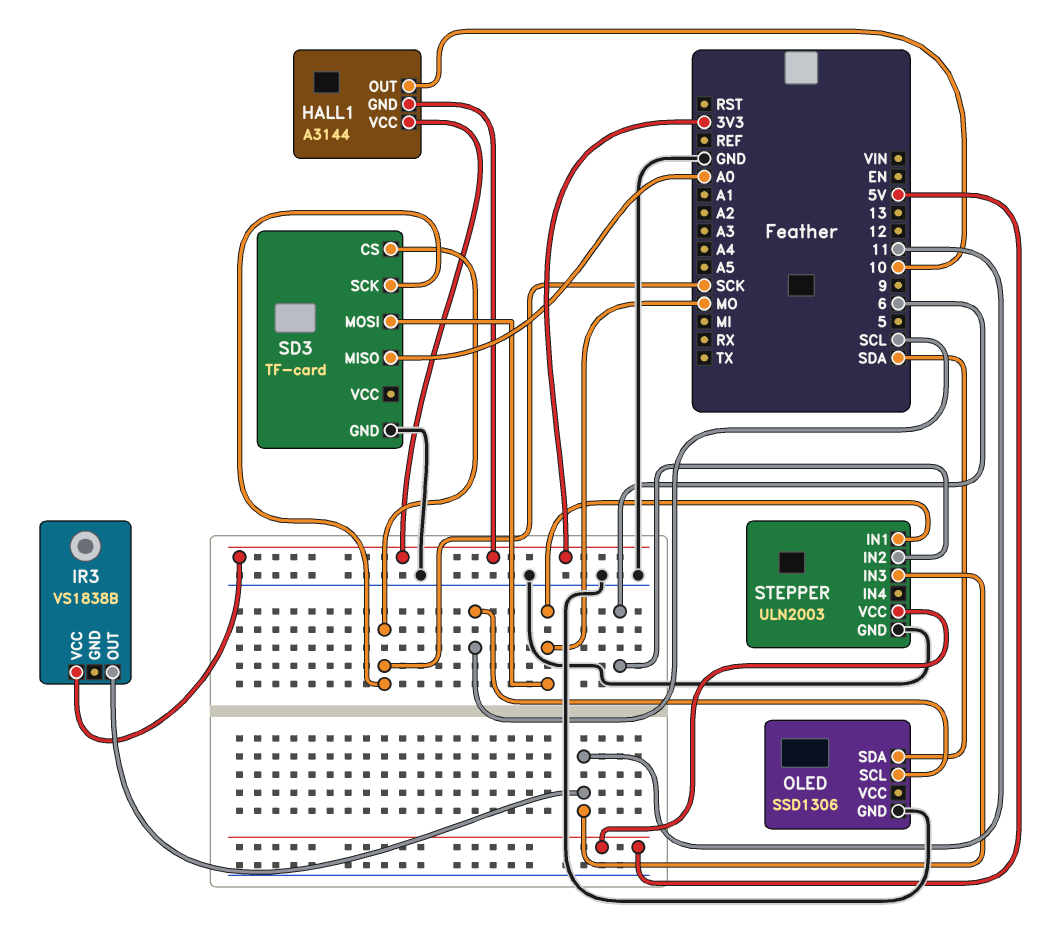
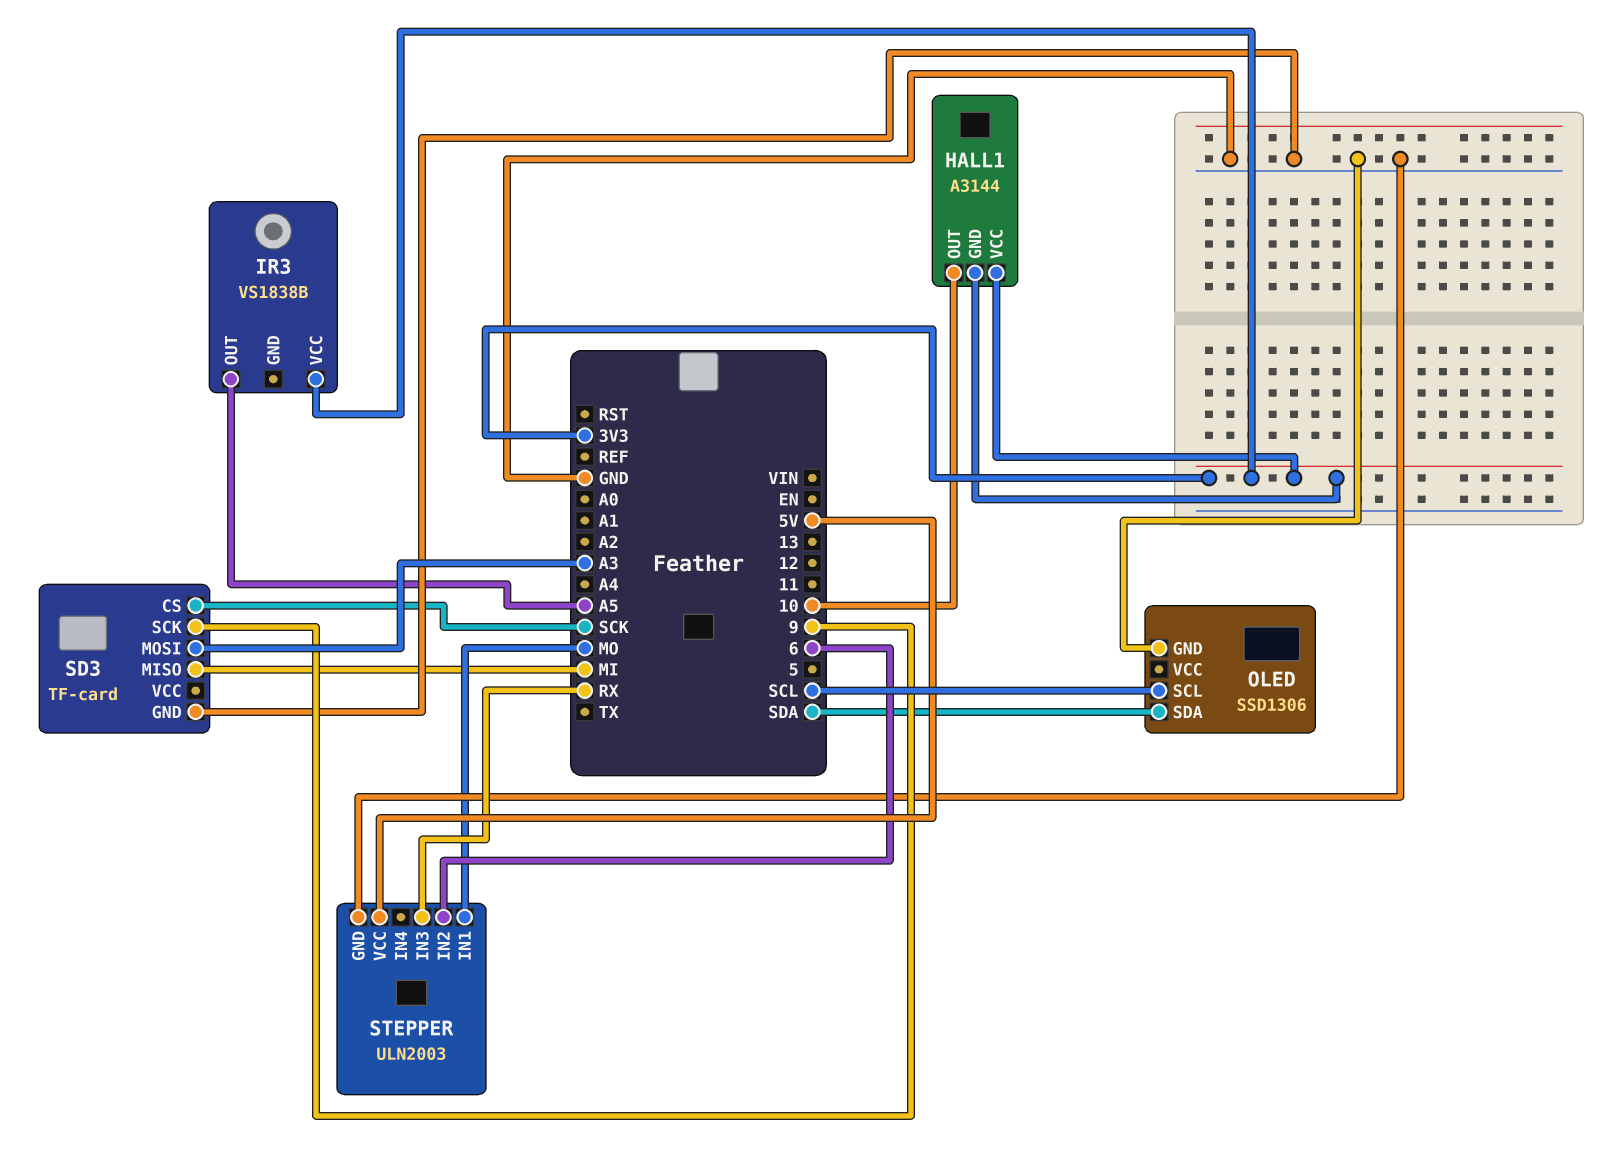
IR3 pin OUT: 11 -> A5
SD3 pin MISO: A0 -> MI
SD3 pin MOSI: MO -> A3
SD3 pin SCK: SCK -> 9
STEPPER pin IN3: 11 -> RX

